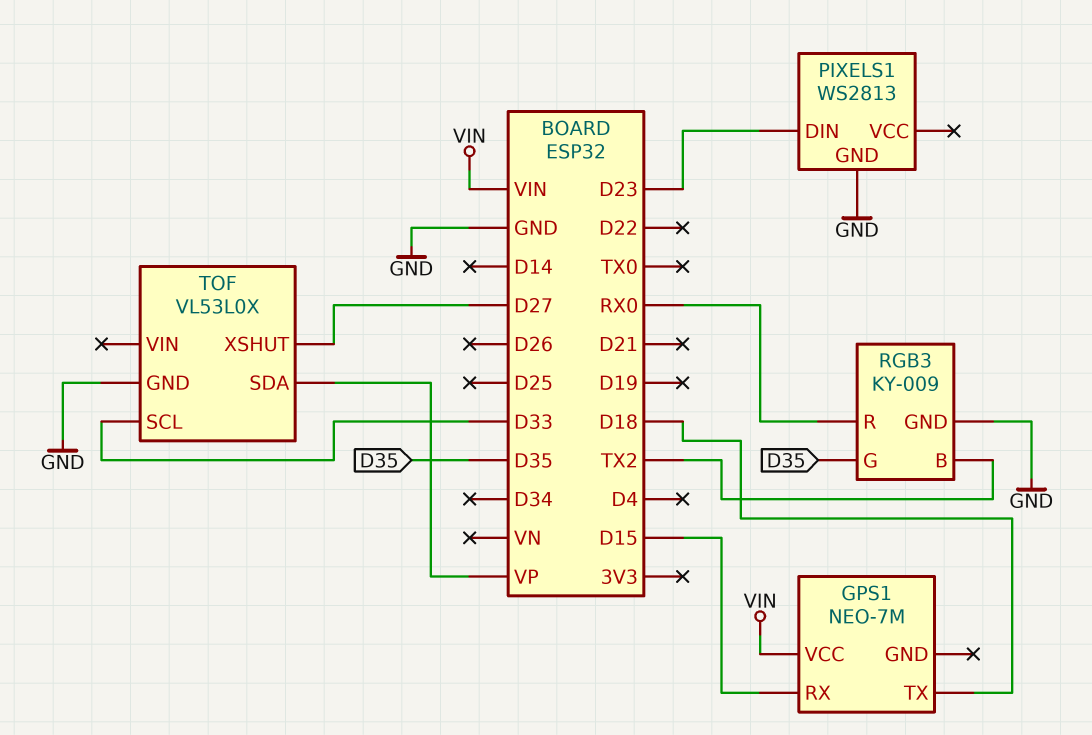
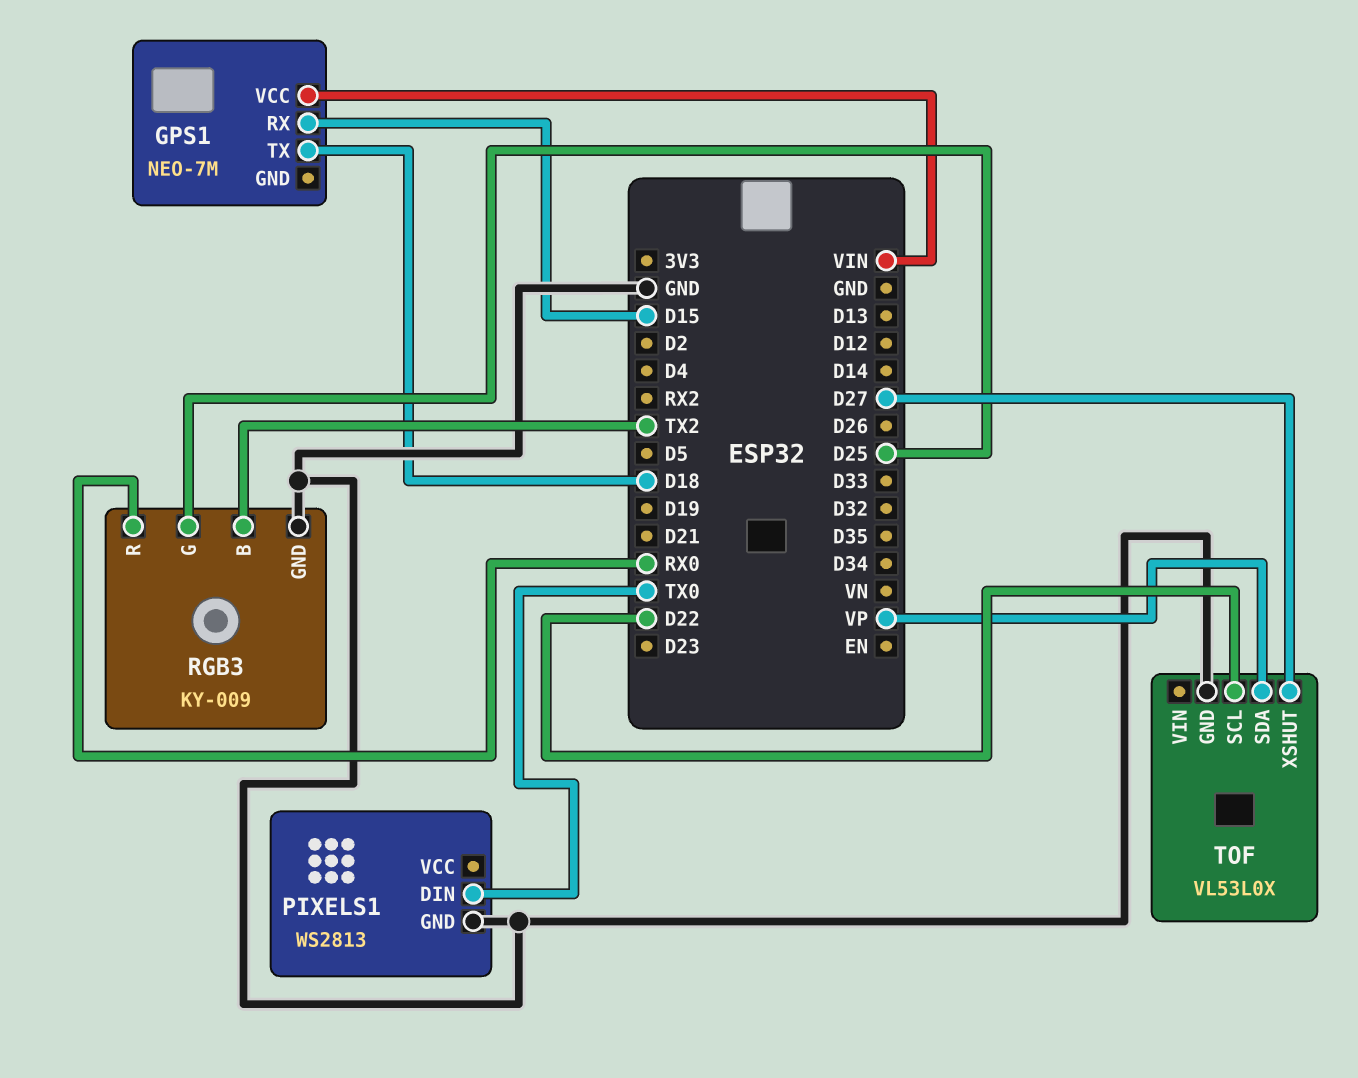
PIXELS1 pin DIN: D23 -> TX0
RGB3 pin G: D35 -> D25
TOF pin SCL: D33 -> D22

